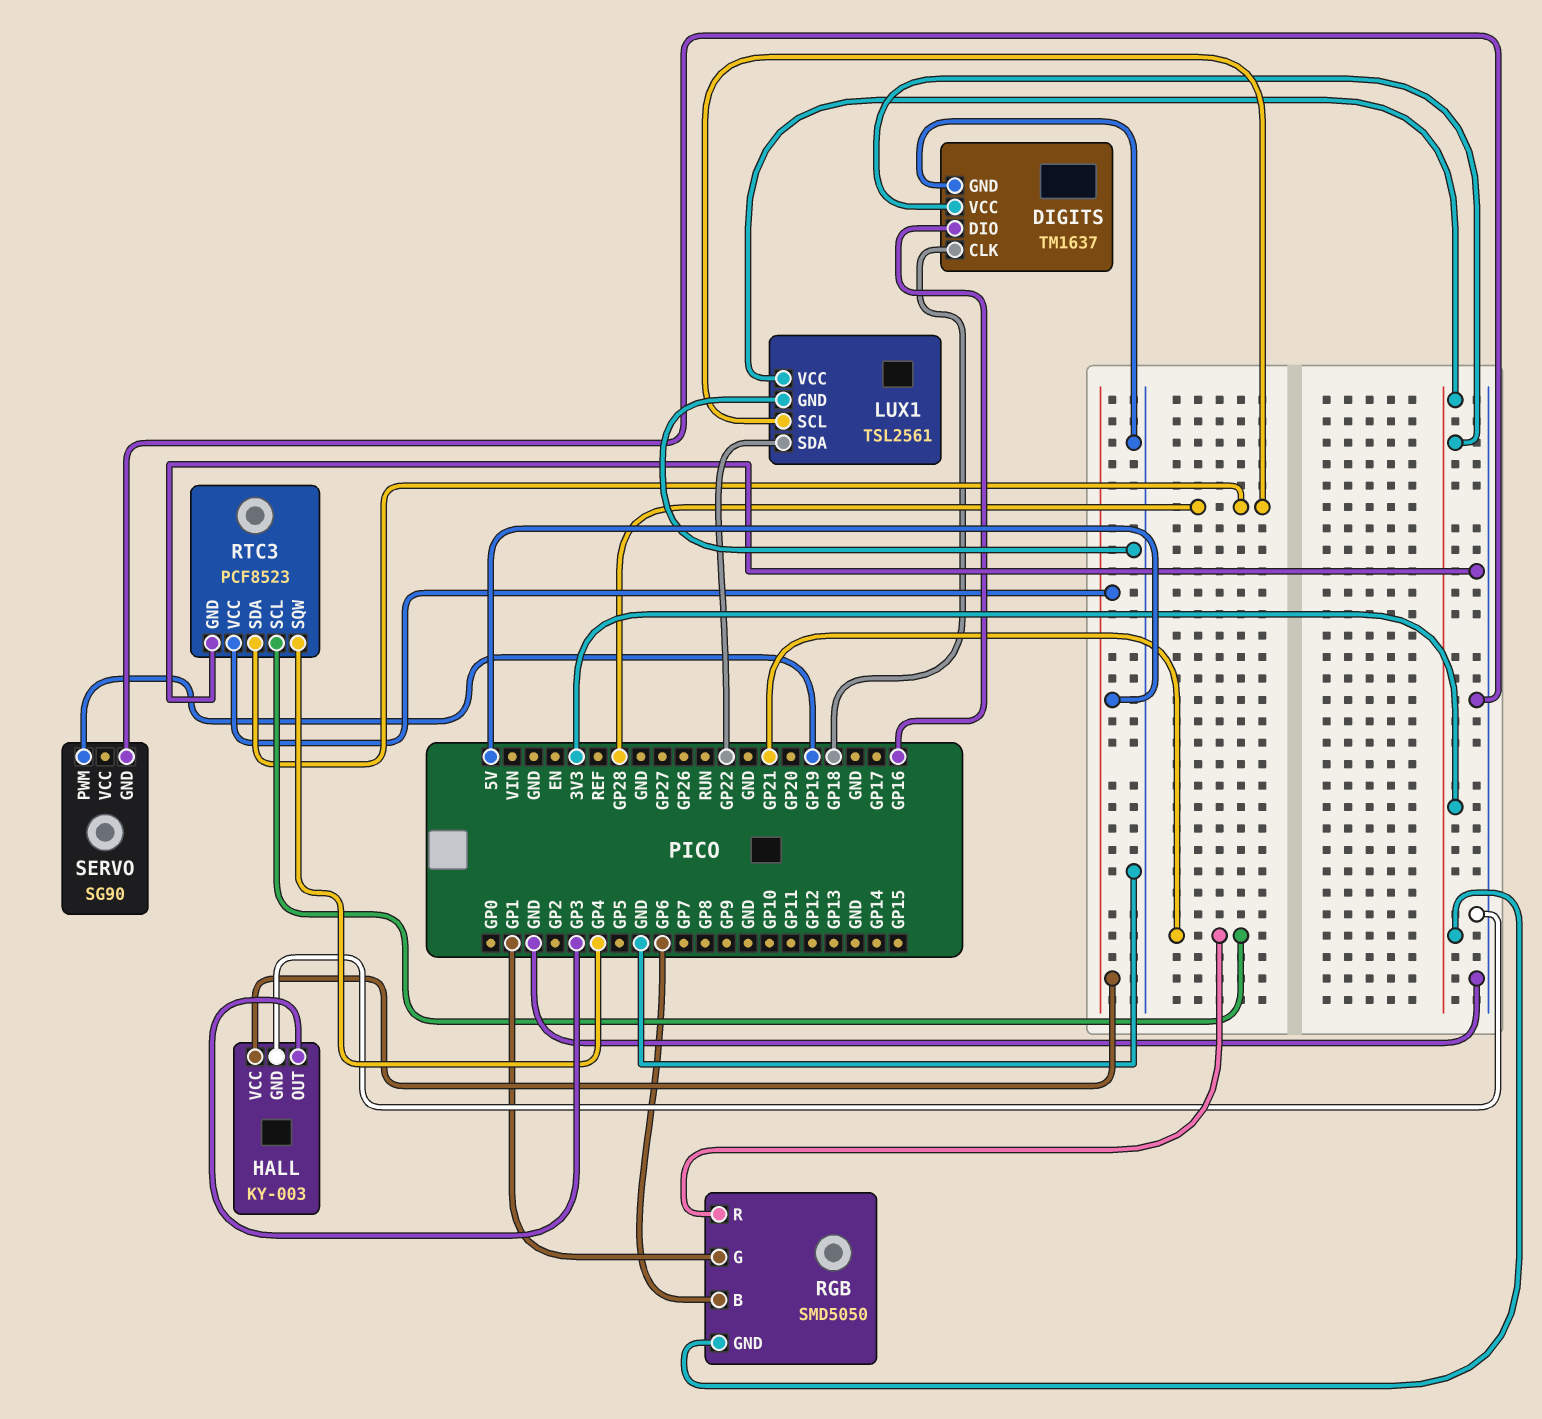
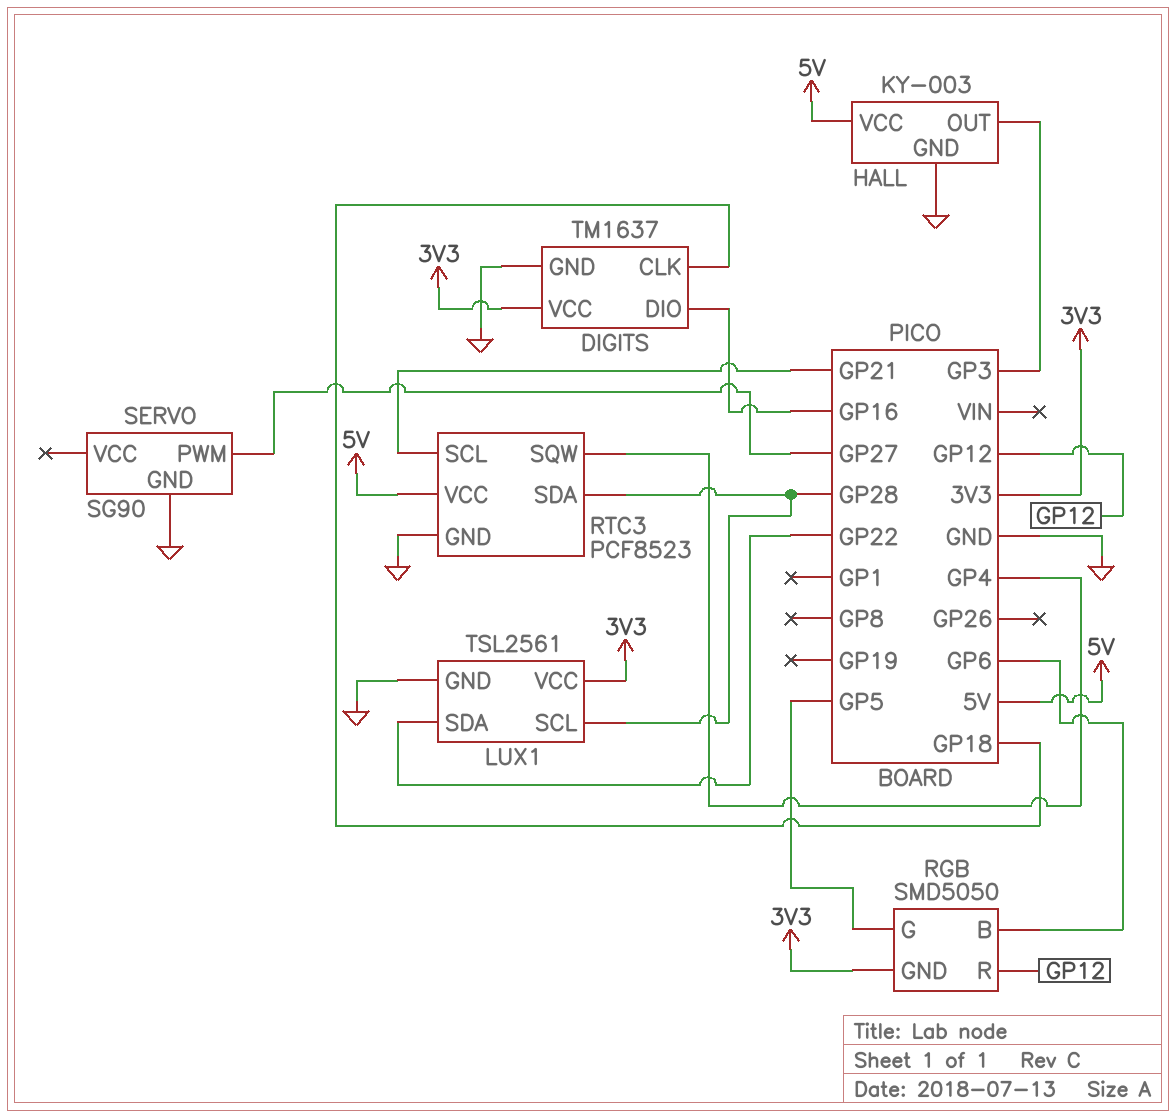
RGB pin G: GP1 -> GP5
RGB pin R: GP21 -> GP12
SERVO pin PWM: GP19 -> GP27

